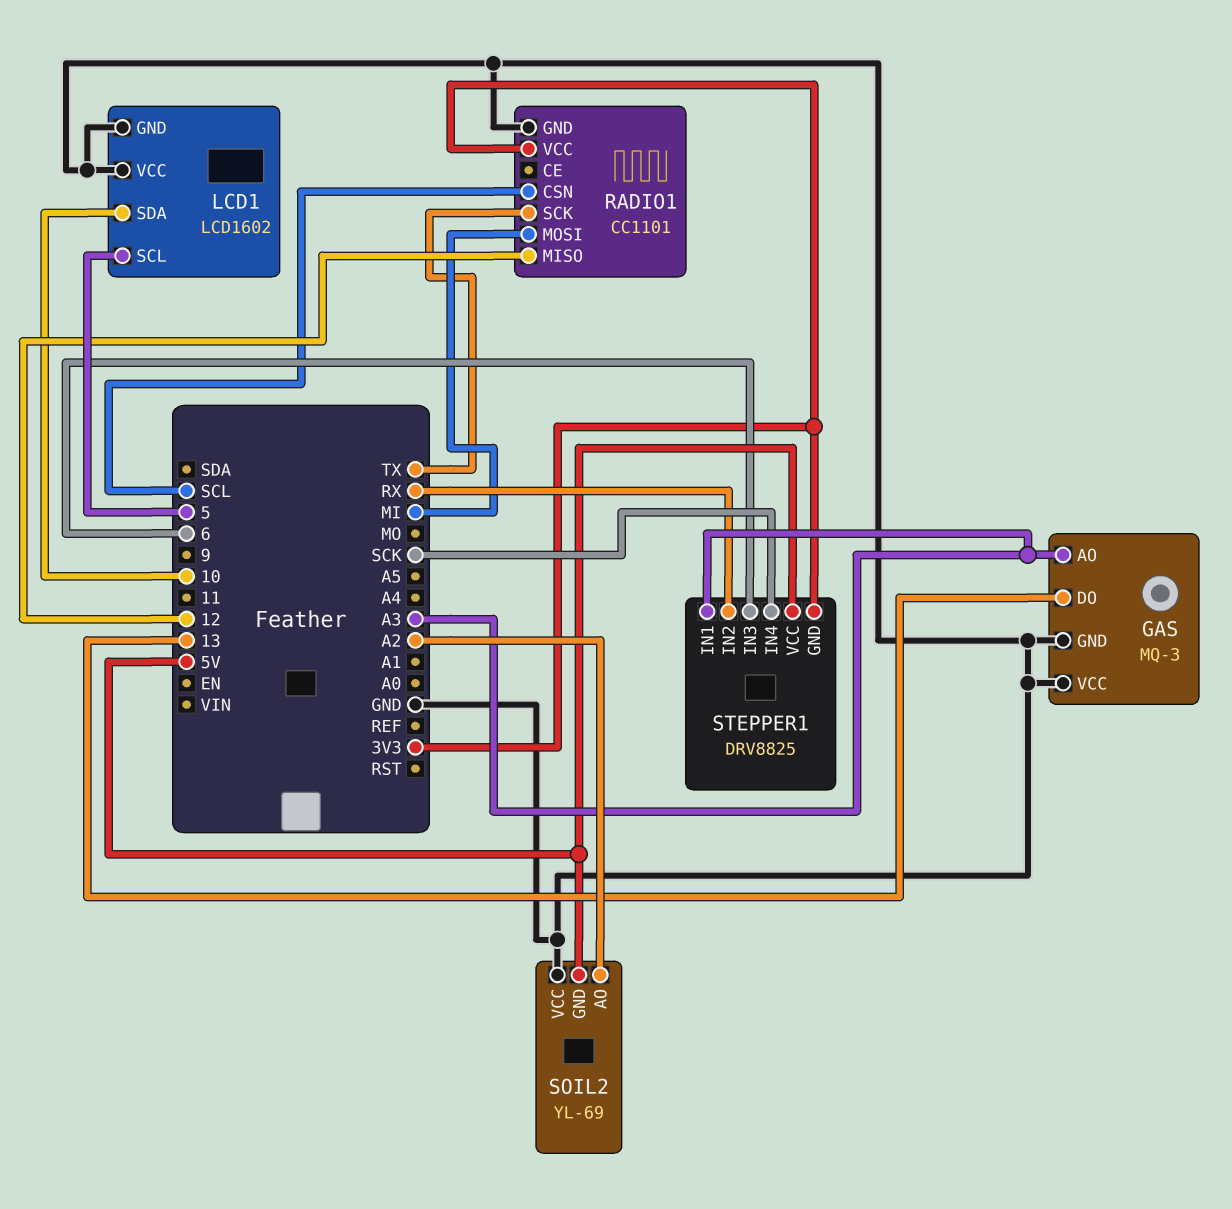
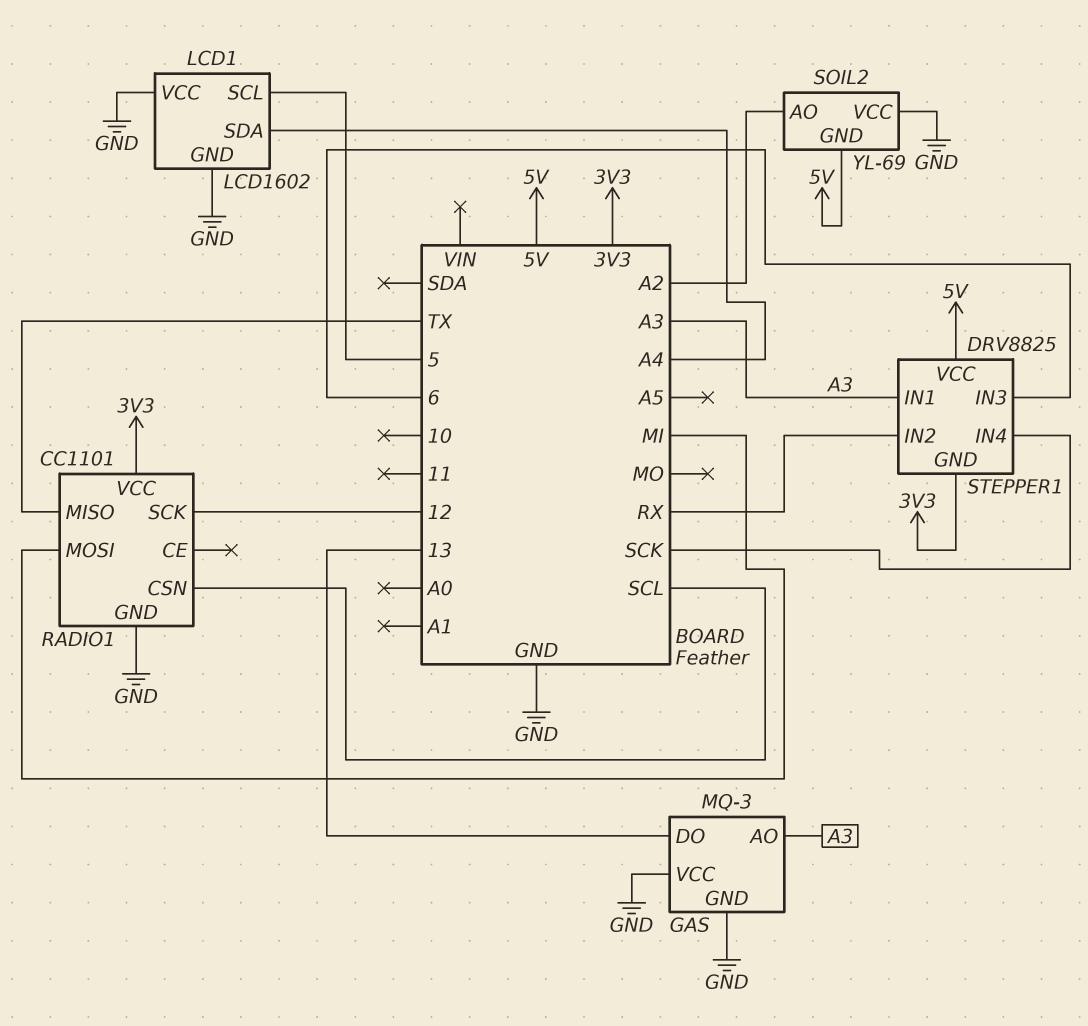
LCD1 pin SDA: 10 -> A4
RADIO1 pin MISO: 12 -> TX
RADIO1 pin SCK: TX -> 12

